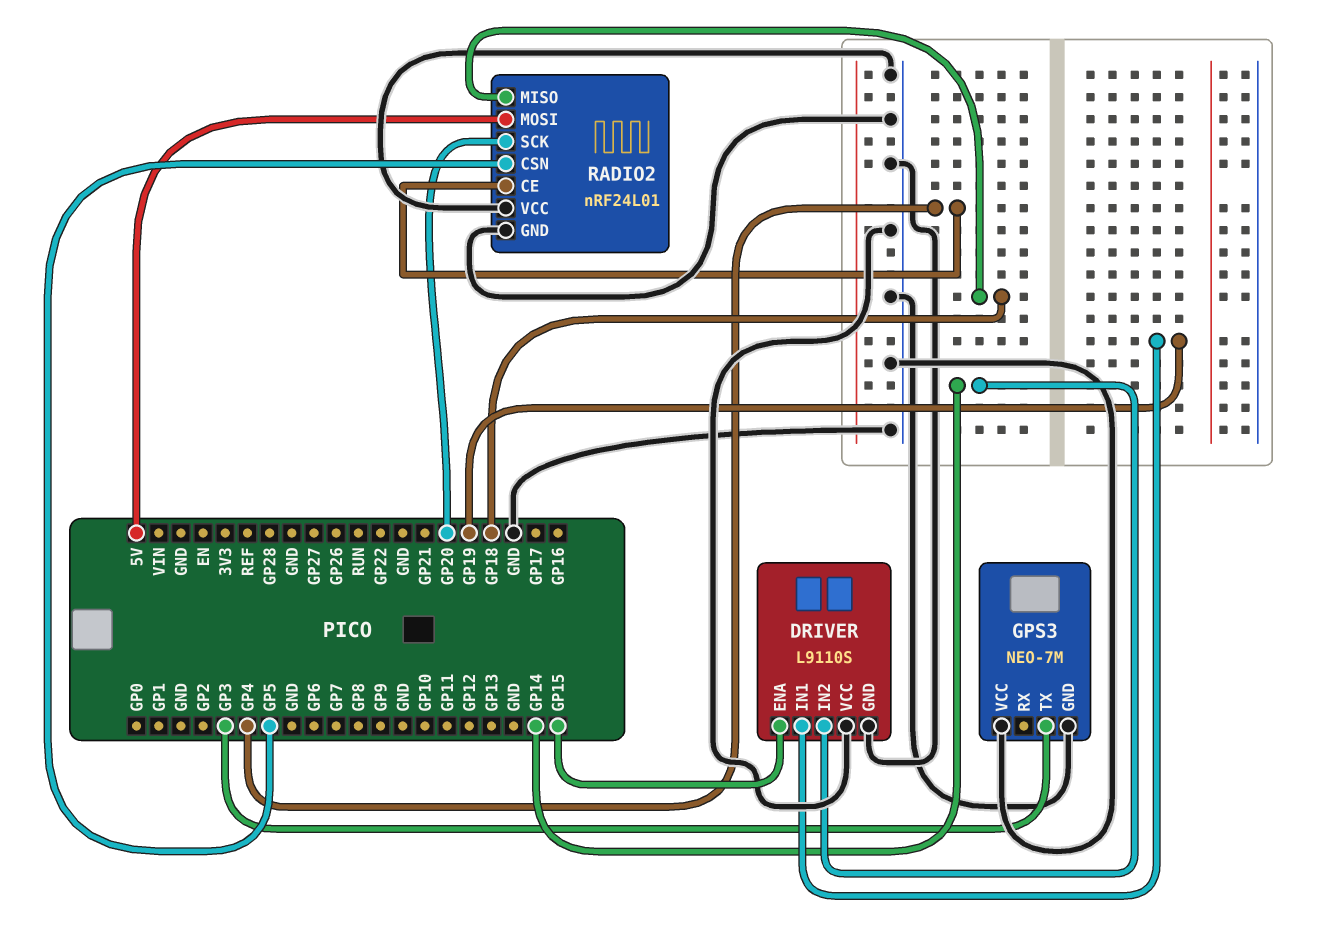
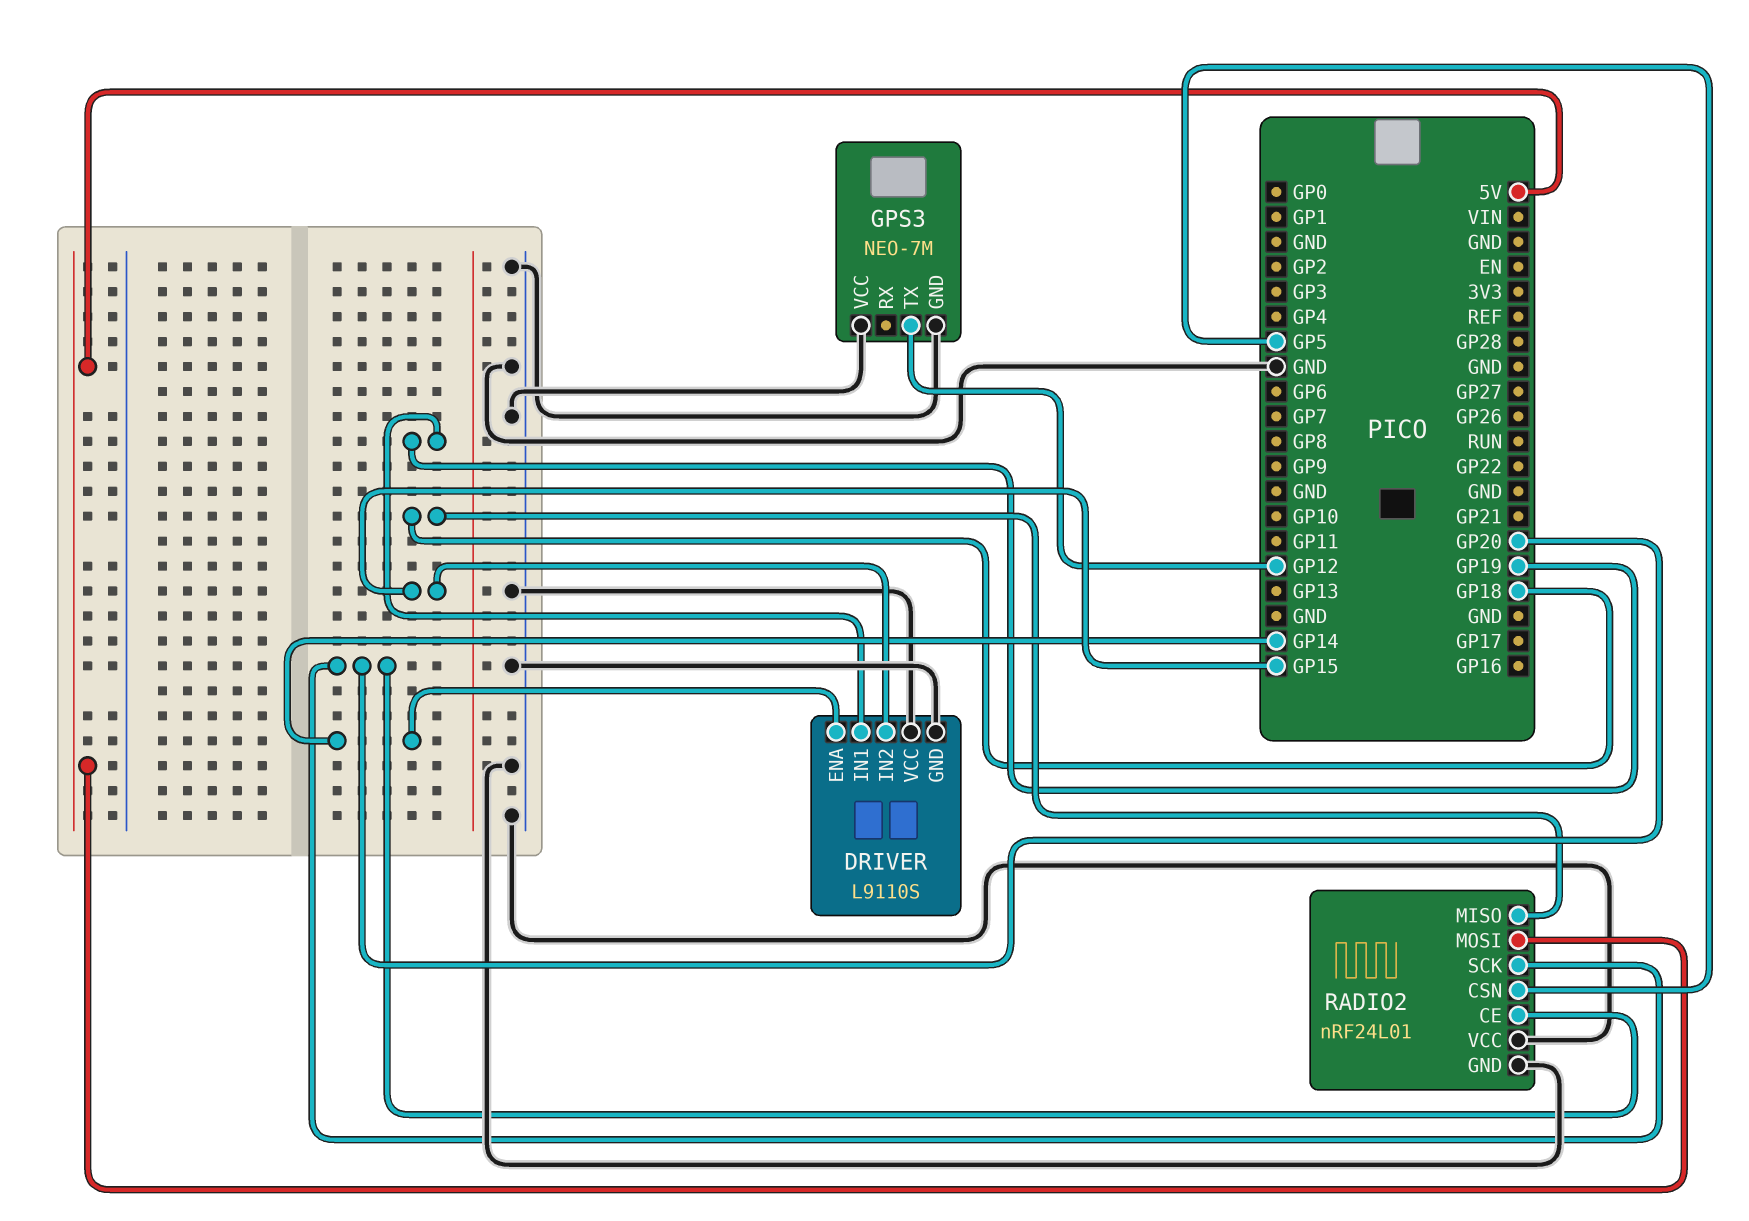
DRIVER pin ENA: GP15 -> GP14
DRIVER pin IN2: GP14 -> GP15
GPS3 pin TX: GP3 -> GP12
RADIO2 pin CE: GP4 -> GP20

